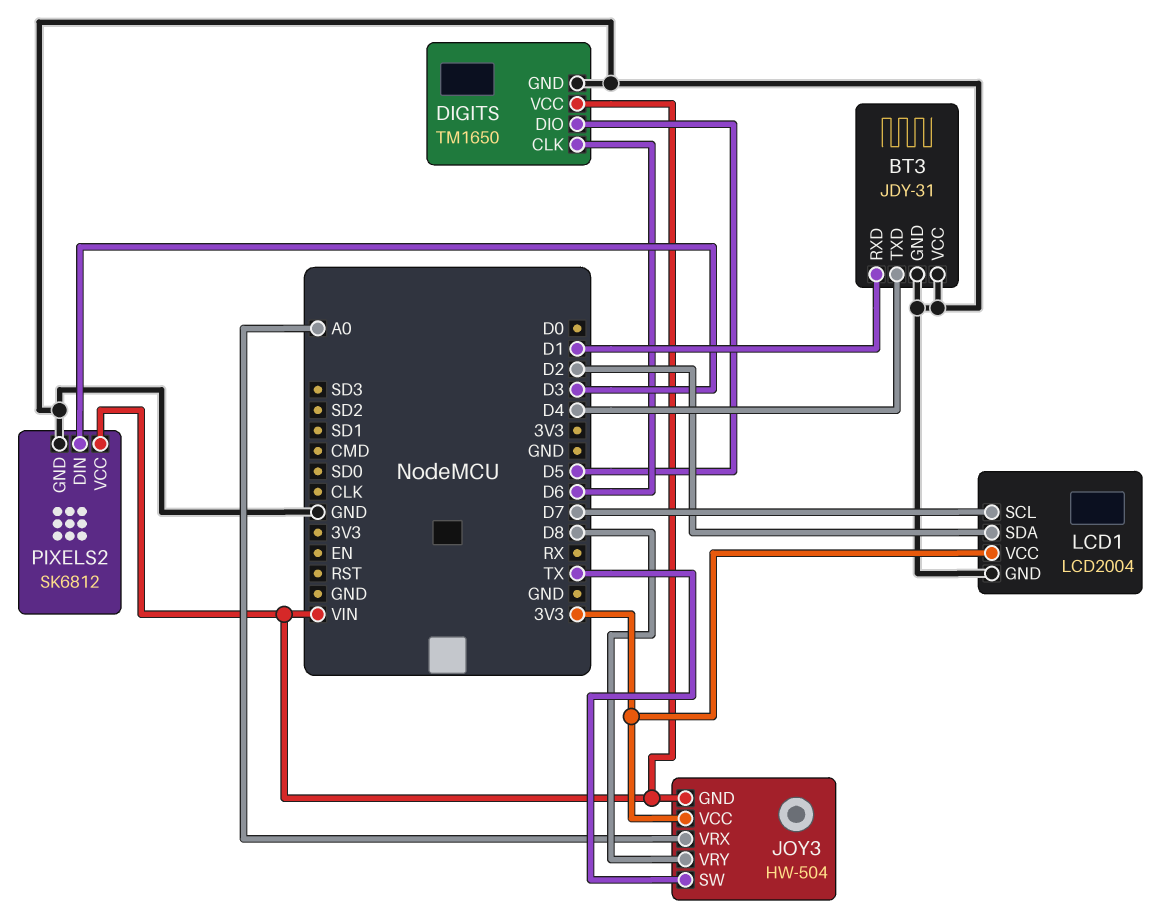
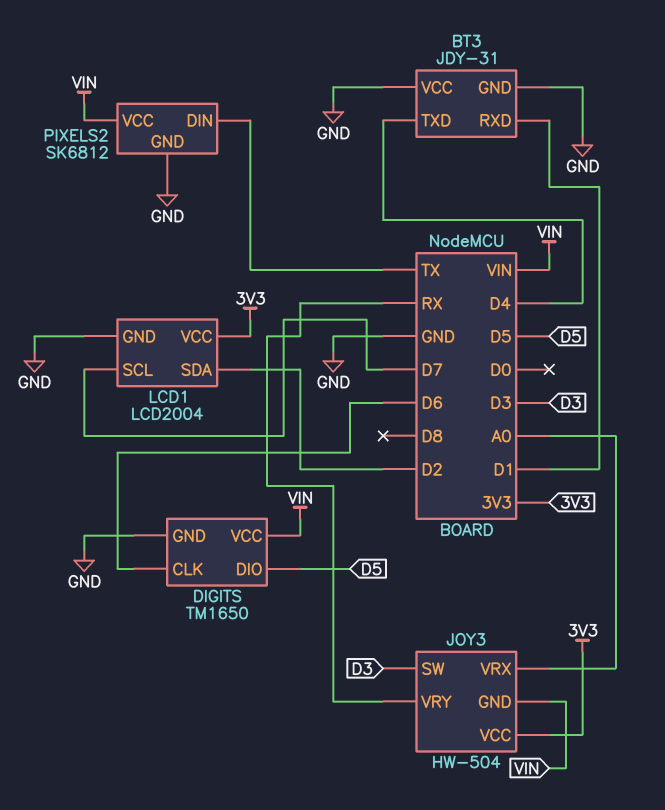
JOY3 pin SW: TX -> D3
JOY3 pin VRY: D8 -> RX
PIXELS2 pin DIN: D3 -> TX

